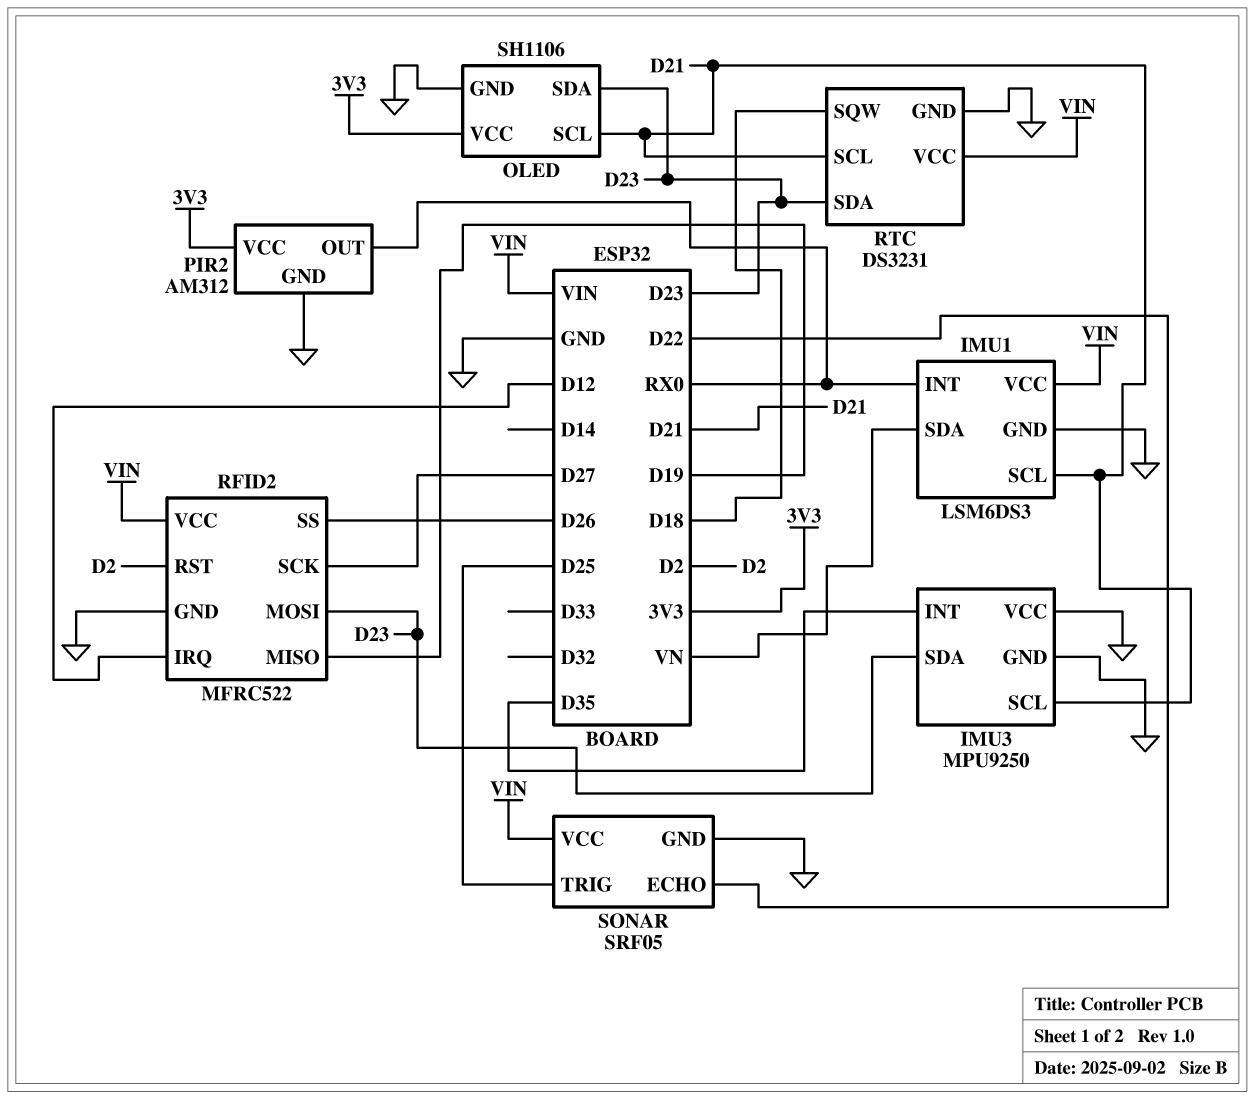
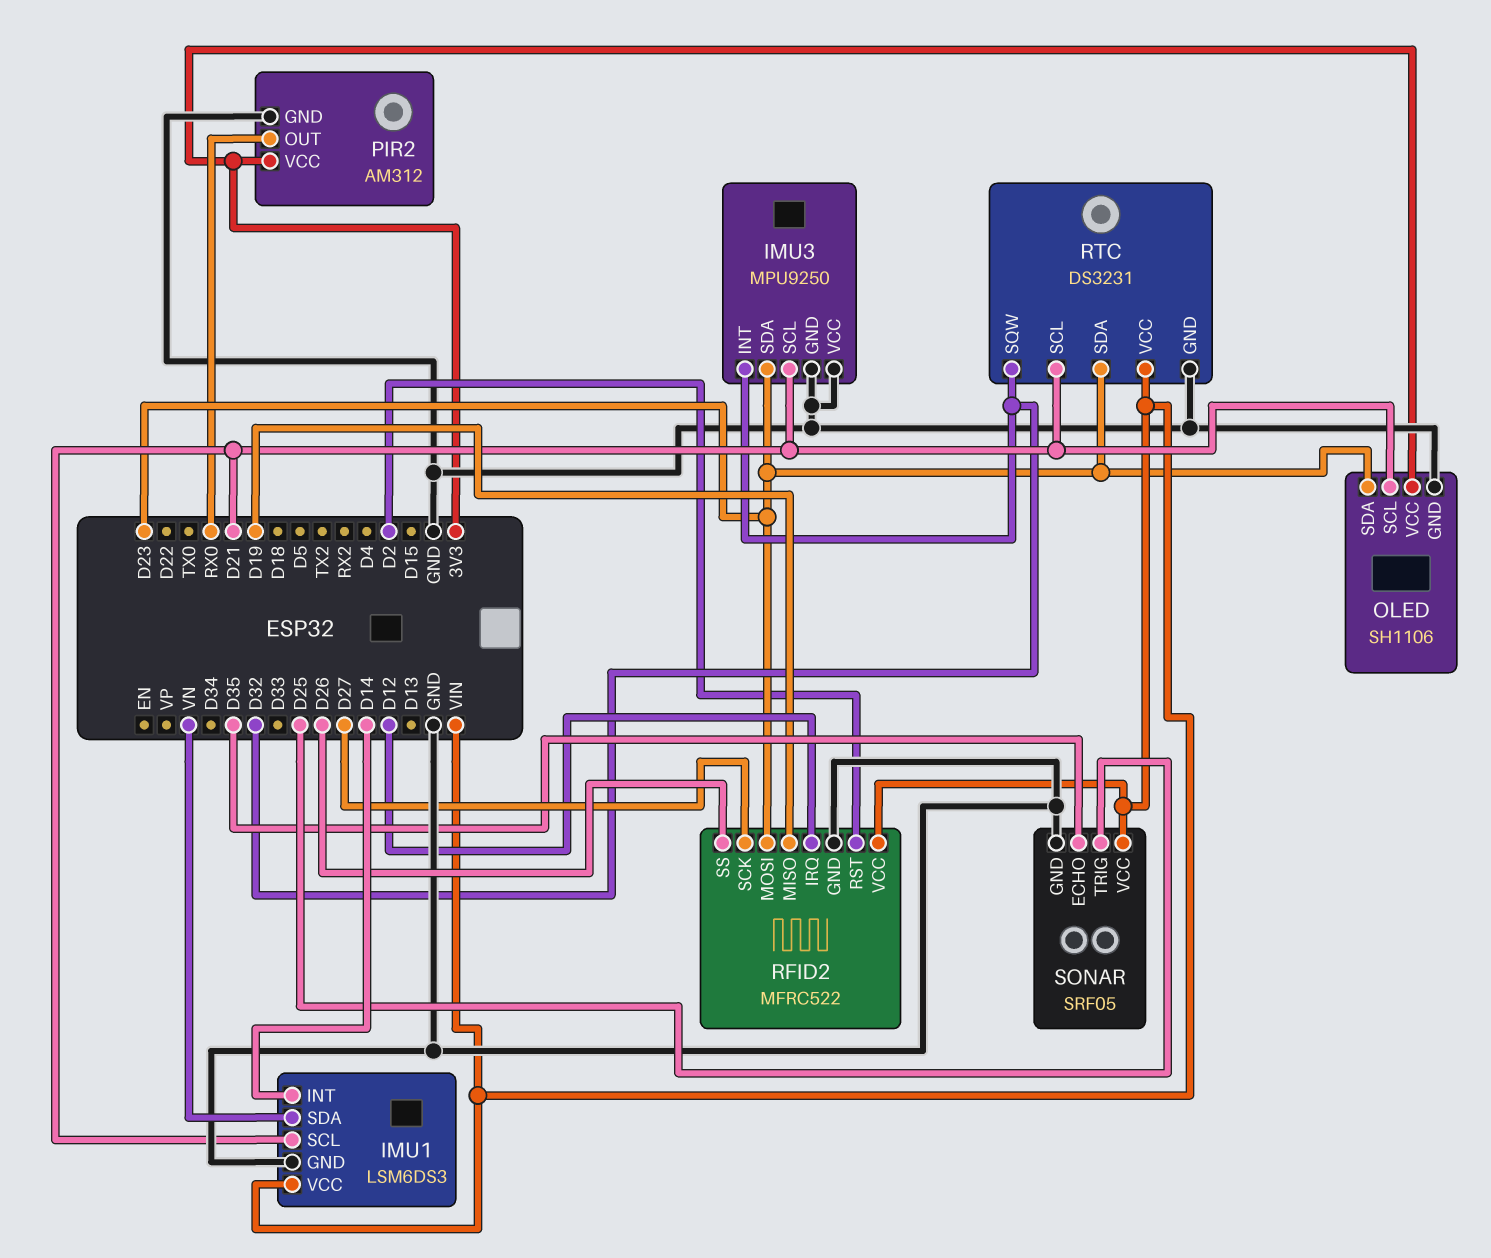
IMU1 pin INT: RX0 -> D14
IMU3 pin INT: D35 -> D32
RTC pin SQW: D18 -> D32
SONAR pin ECHO: D22 -> D35

